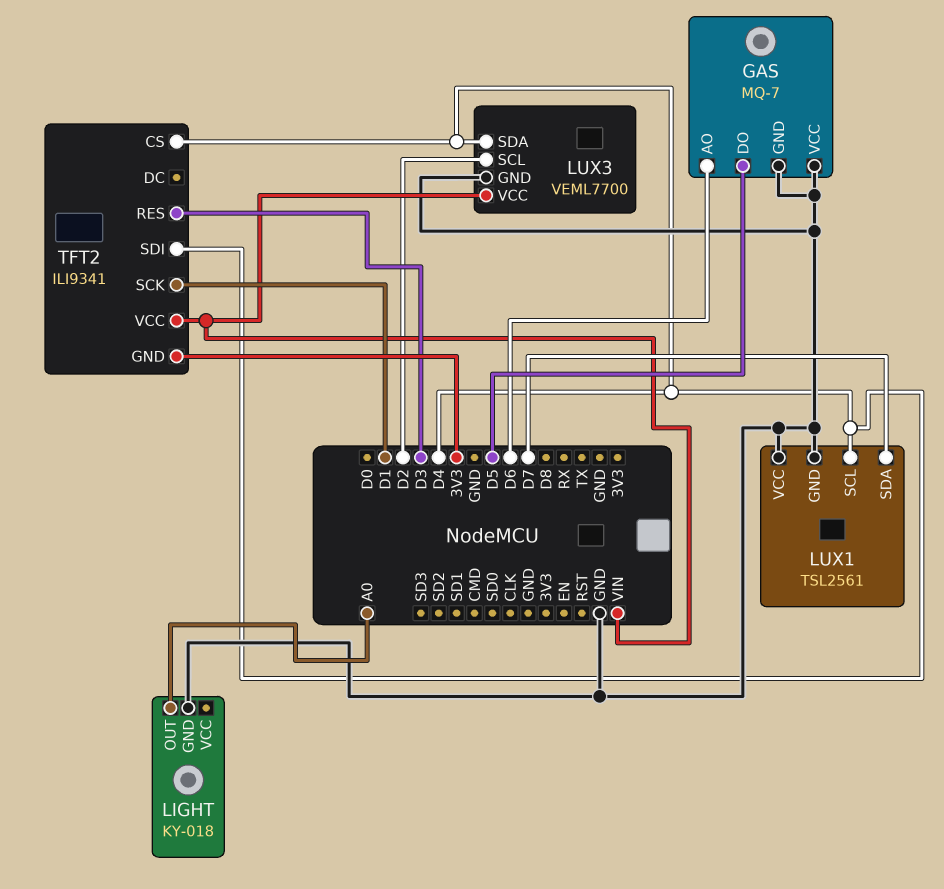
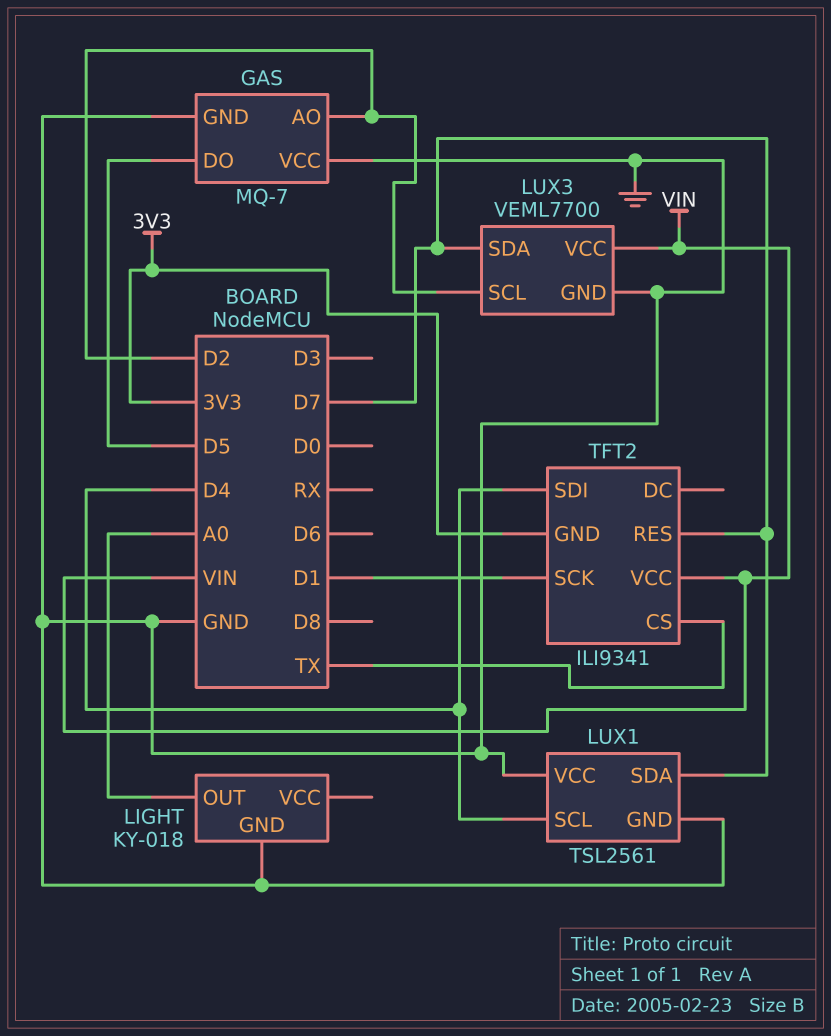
GAS pin AO: D6 -> D2
LUX3 pin SDA: D4 -> D7
TFT2 pin CS: D4 -> TX
TFT2 pin RES: D3 -> D7

